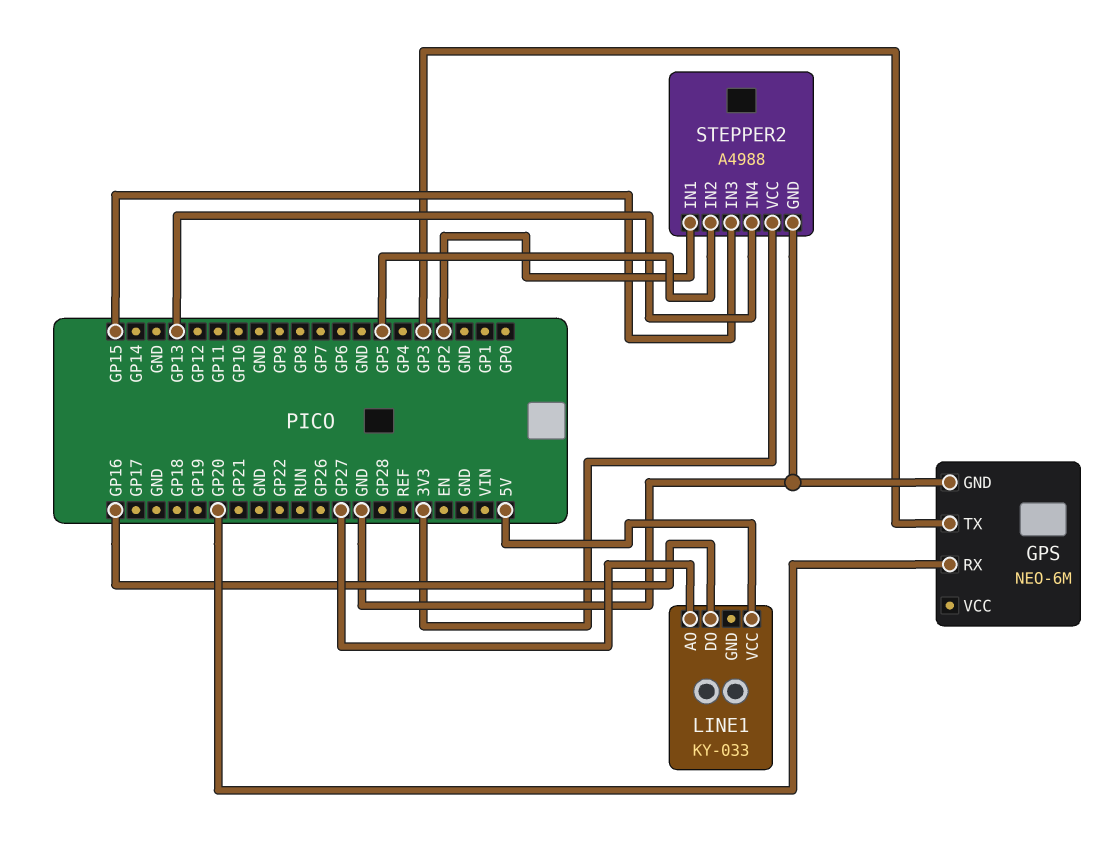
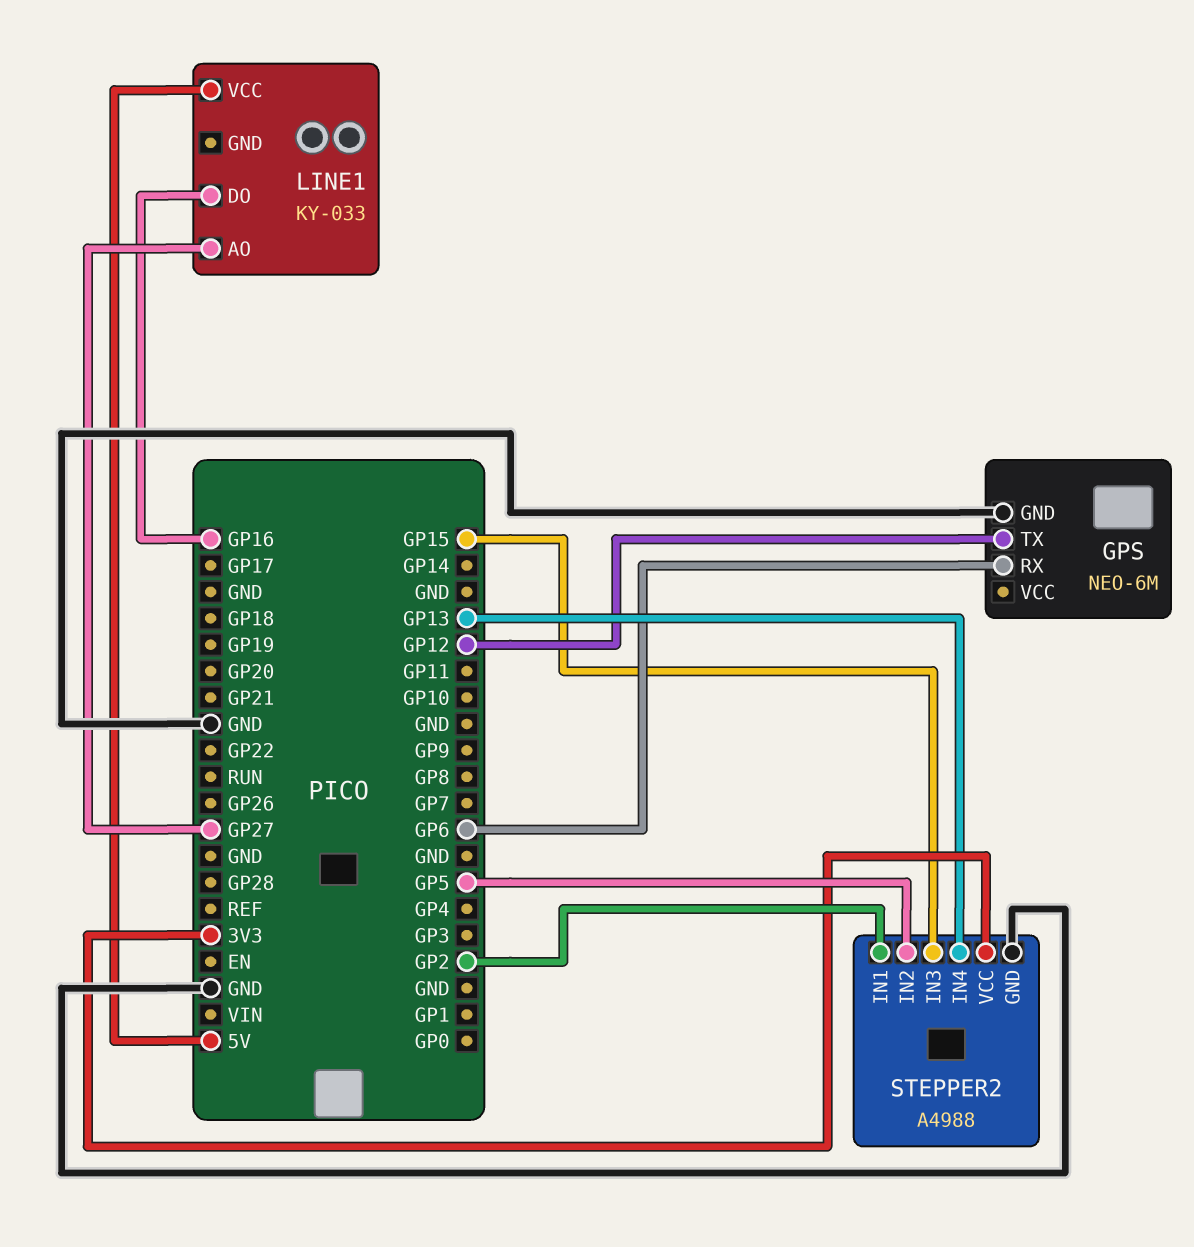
GPS pin RX: GP20 -> GP6
GPS pin TX: GP3 -> GP12

